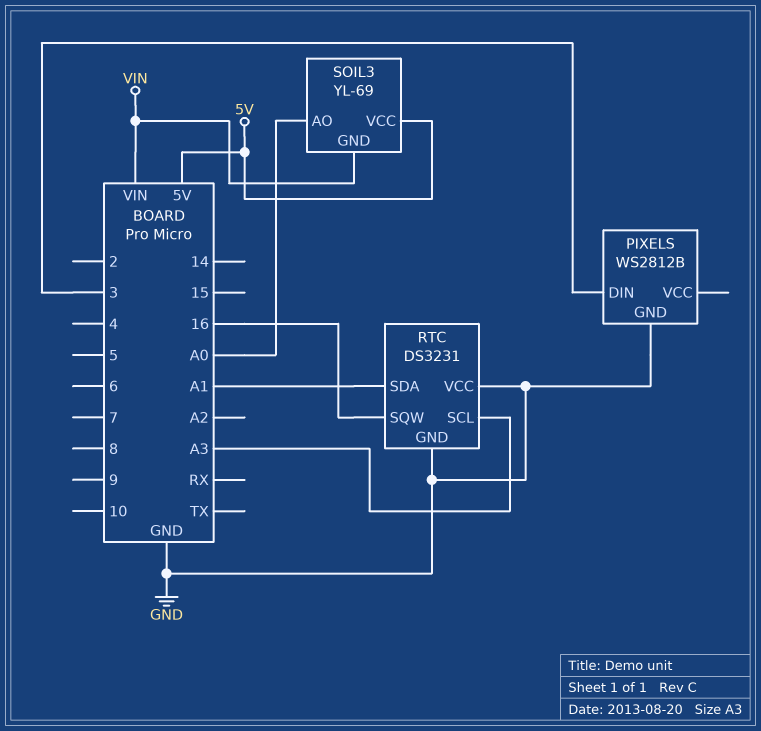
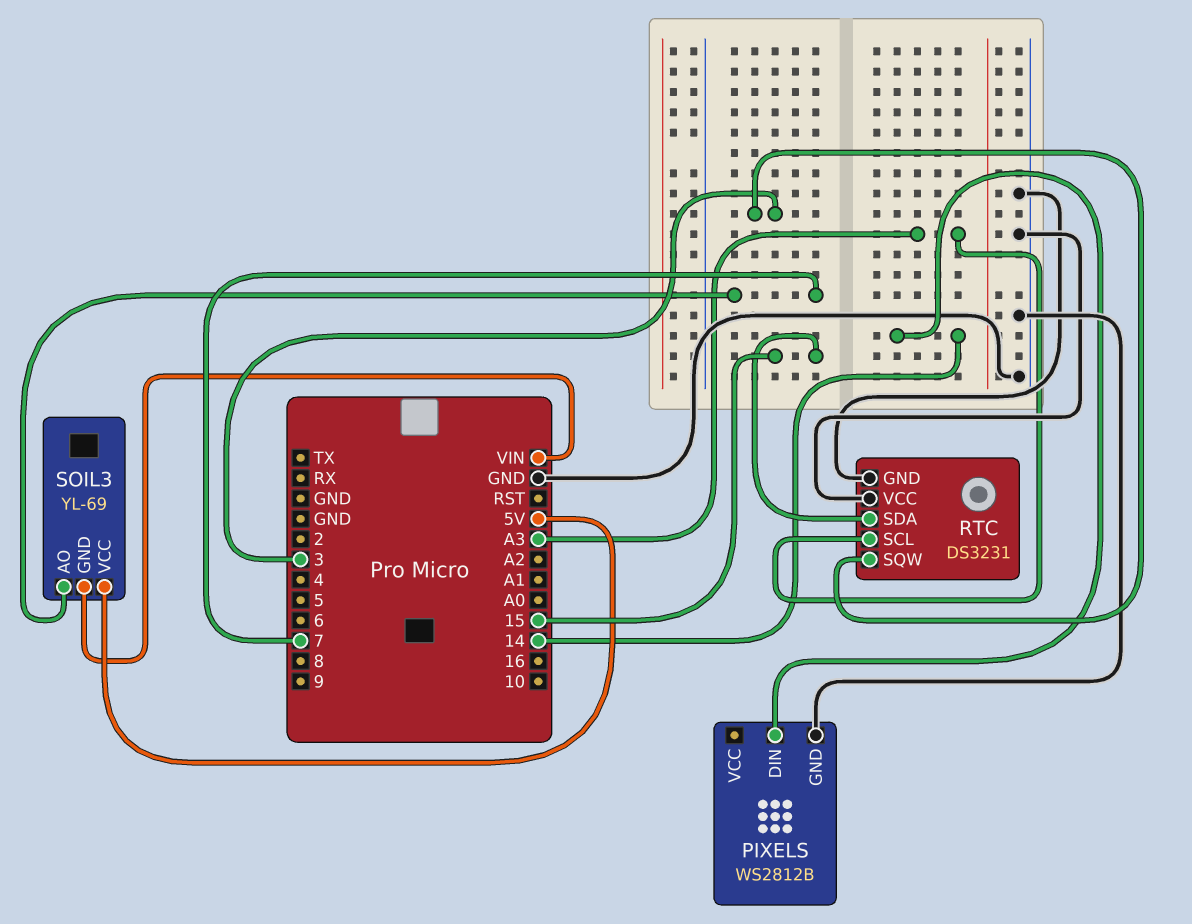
PIXELS pin DIN: 3 -> 14
RTC pin SDA: A1 -> 15
RTC pin SQW: 16 -> 3
SOIL3 pin AO: A0 -> 7

